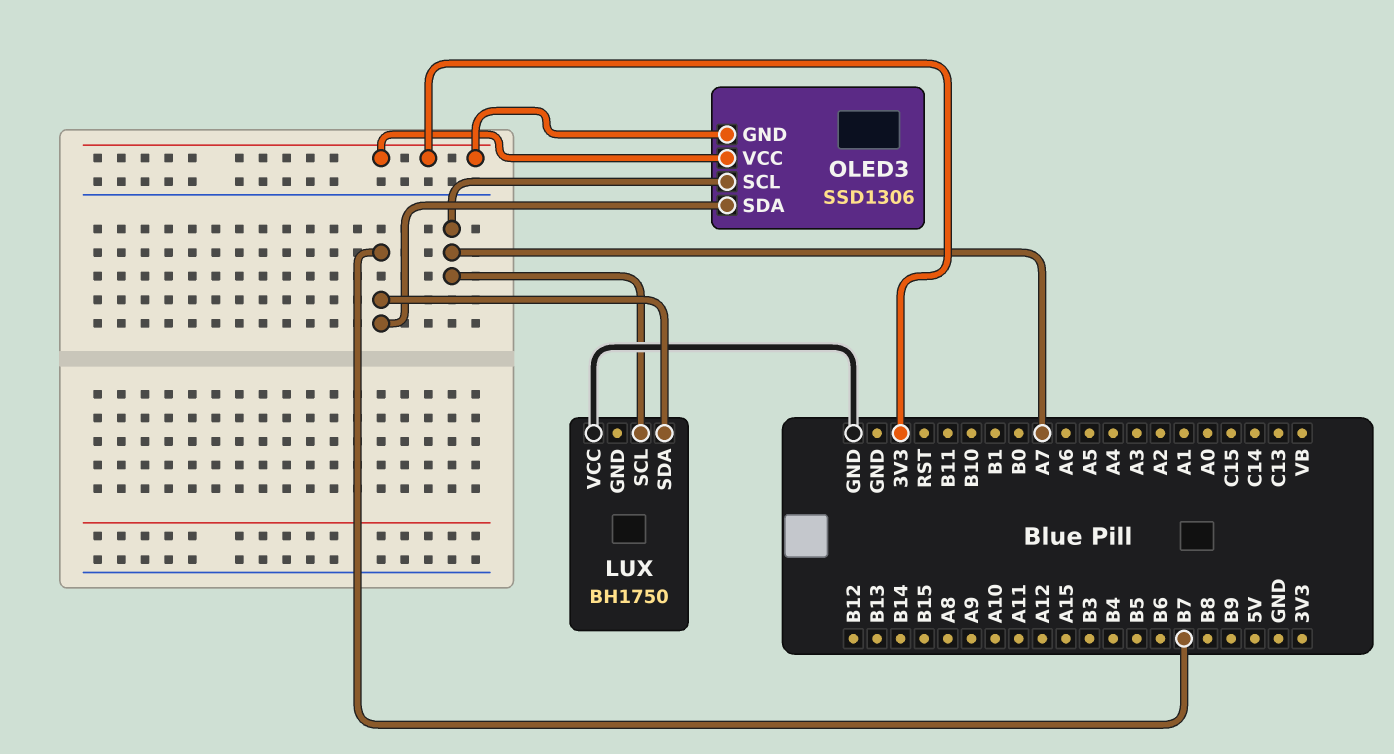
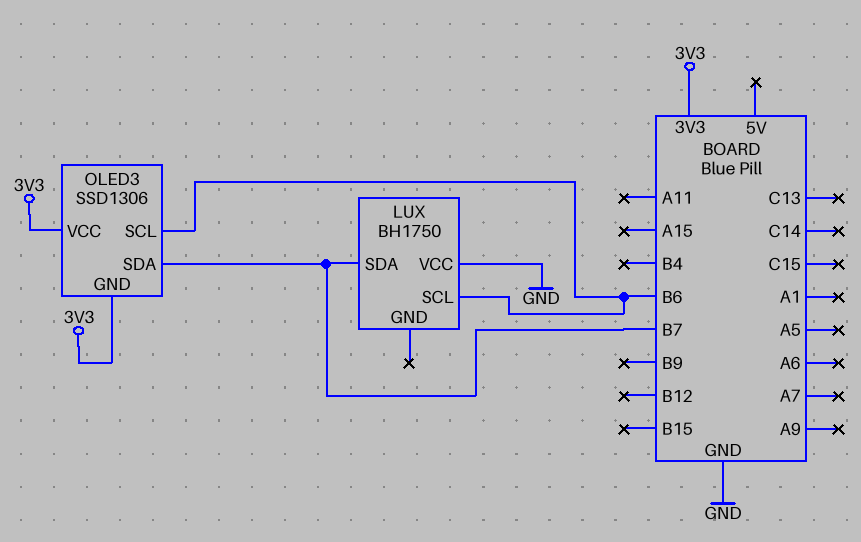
LUX pin SCL: A7 -> B6
OLED3 pin SCL: A7 -> B6

